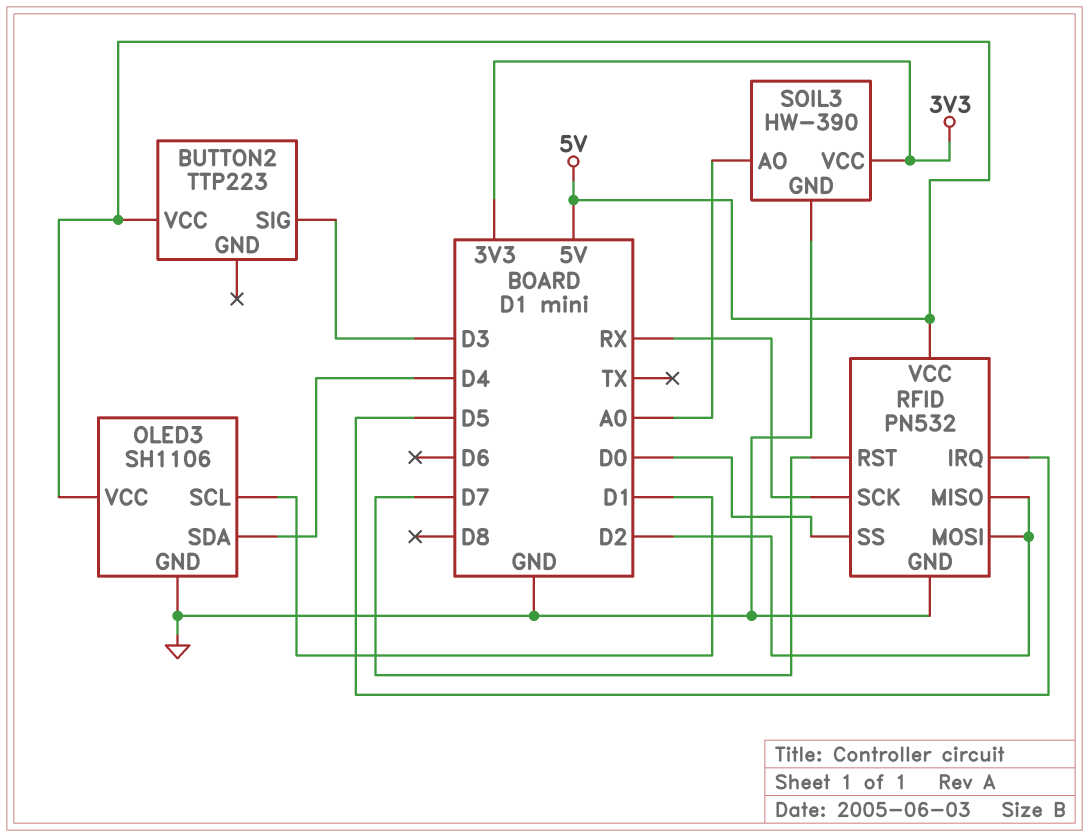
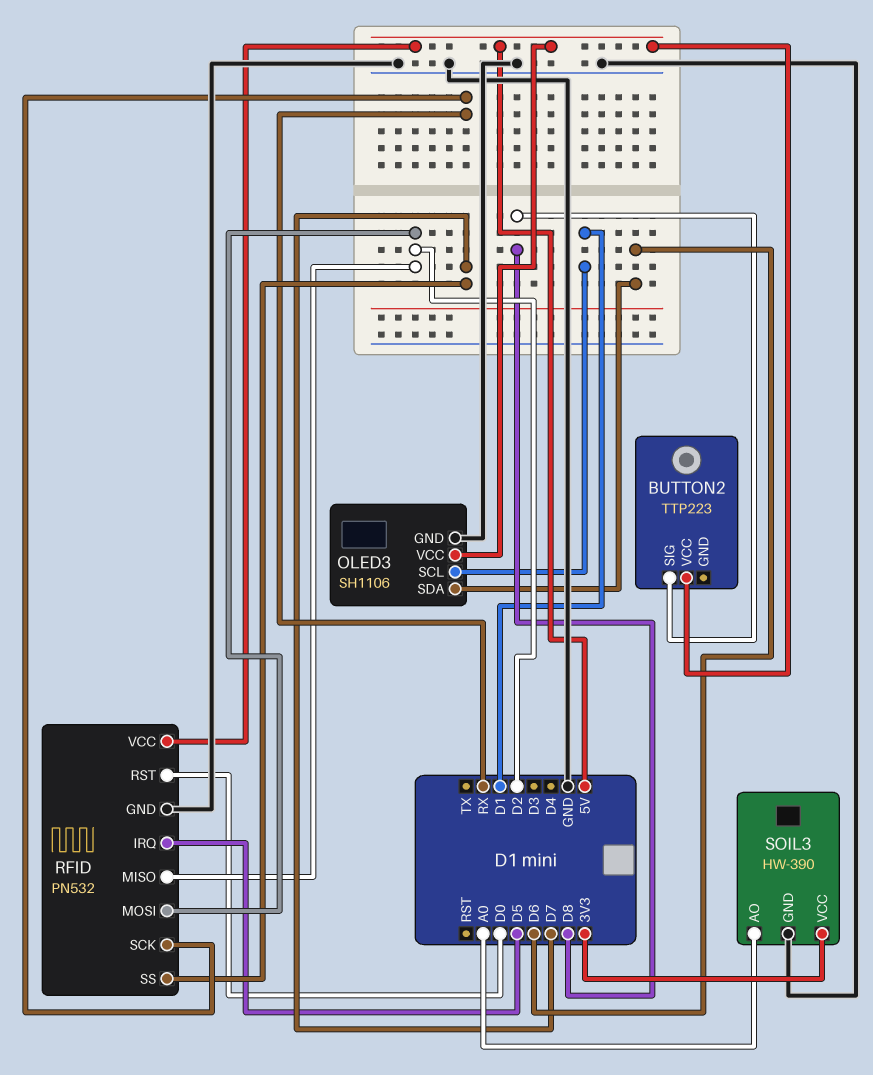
BUTTON2 pin SIG: D3 -> D8
OLED3 pin SDA: D4 -> D6
RFID pin RST: D7 -> D0
RFID pin SS: D0 -> D7

